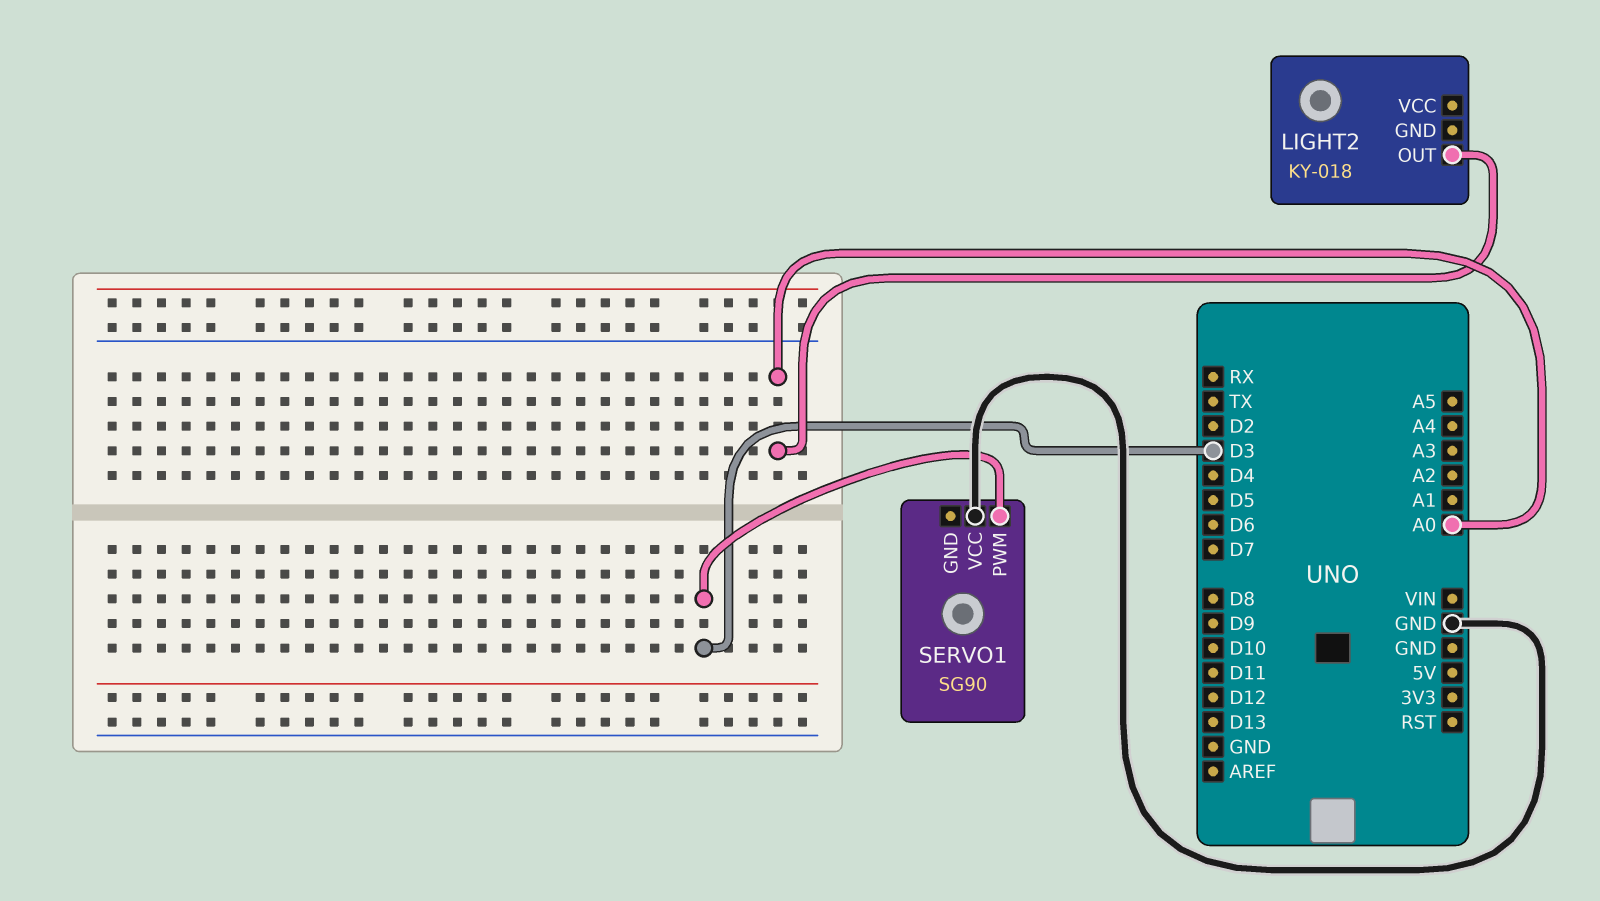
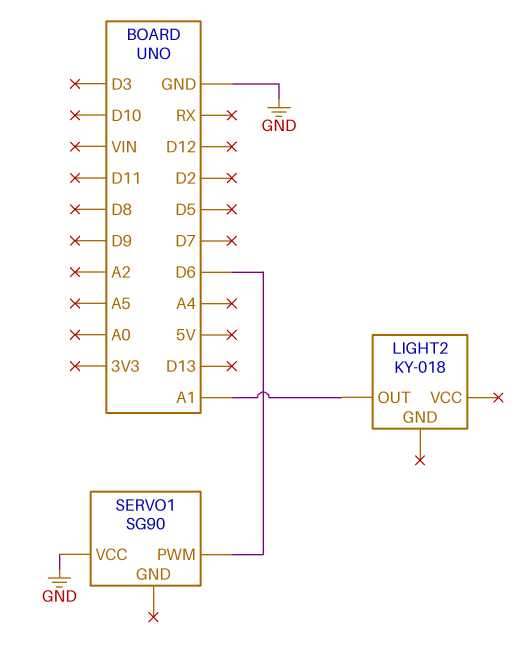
LIGHT2 pin OUT: A0 -> A1
SERVO1 pin PWM: D3 -> D6

